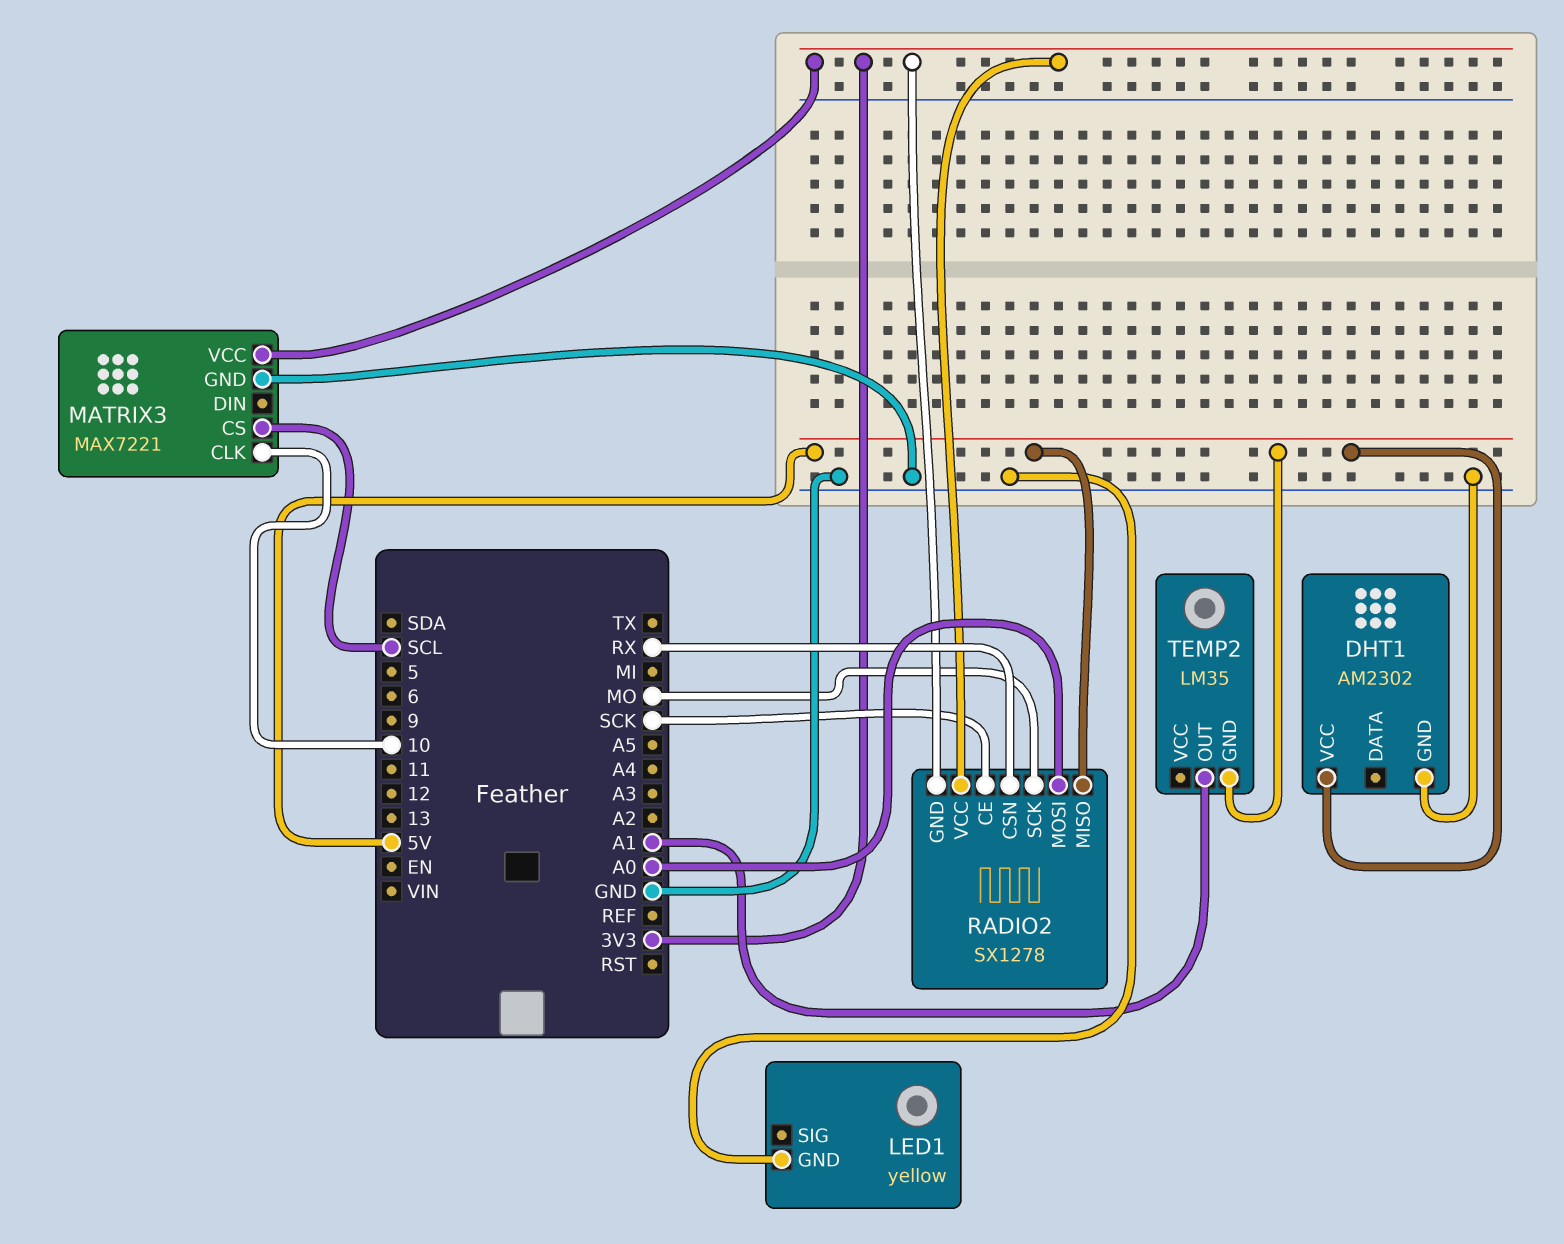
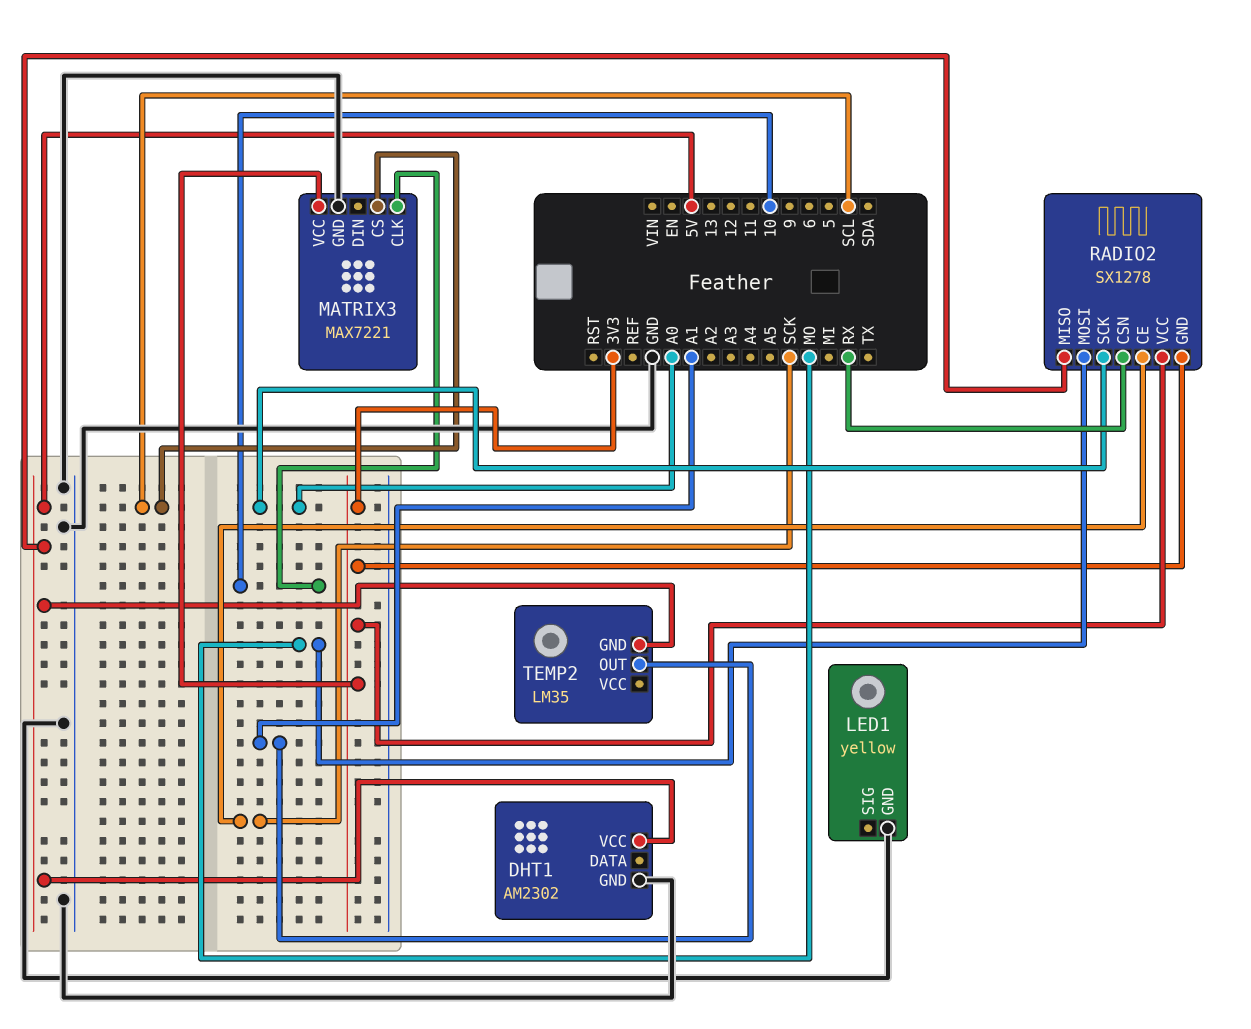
RADIO2 pin MOSI: A0 -> MO
RADIO2 pin SCK: MO -> A0

